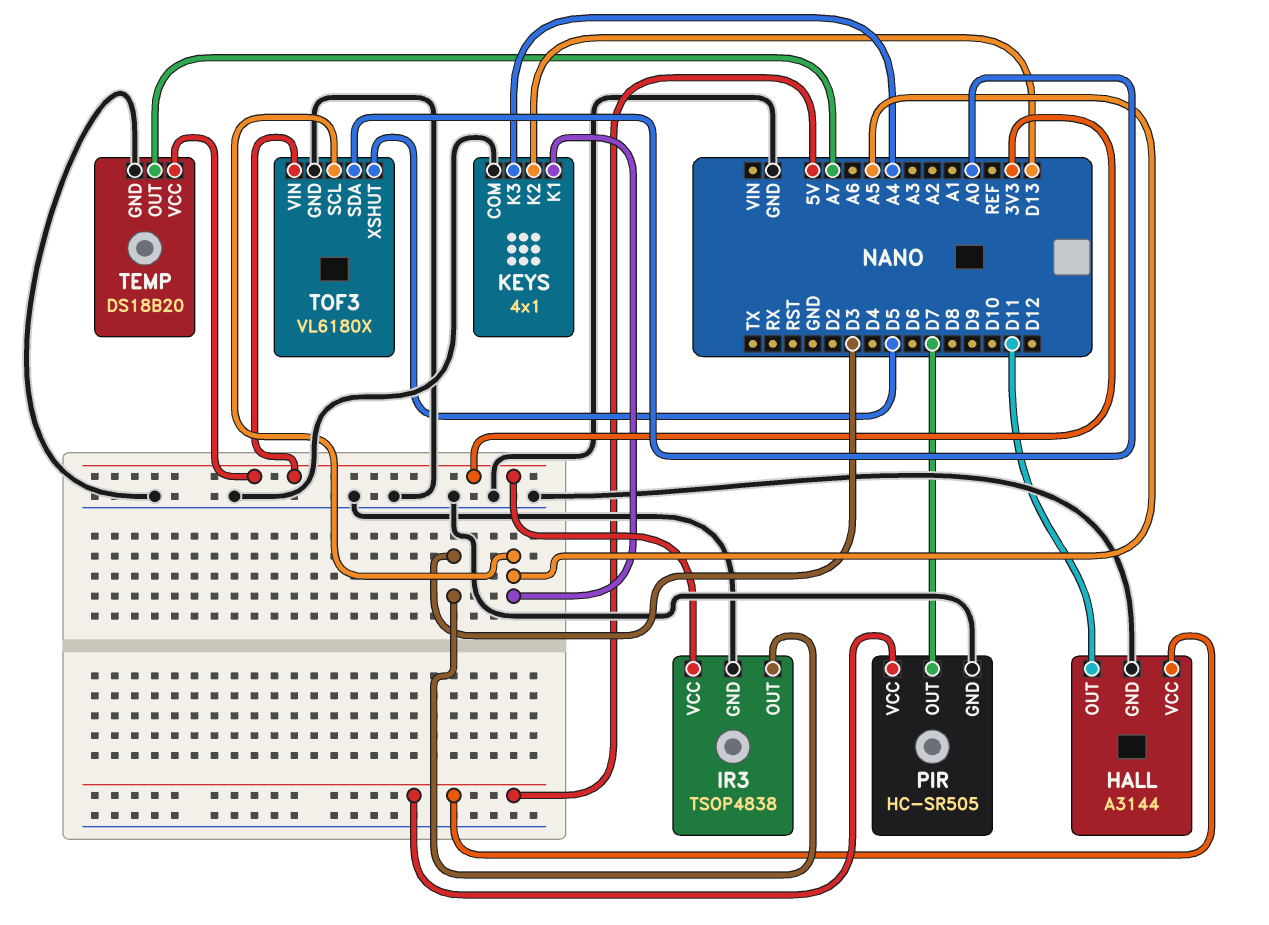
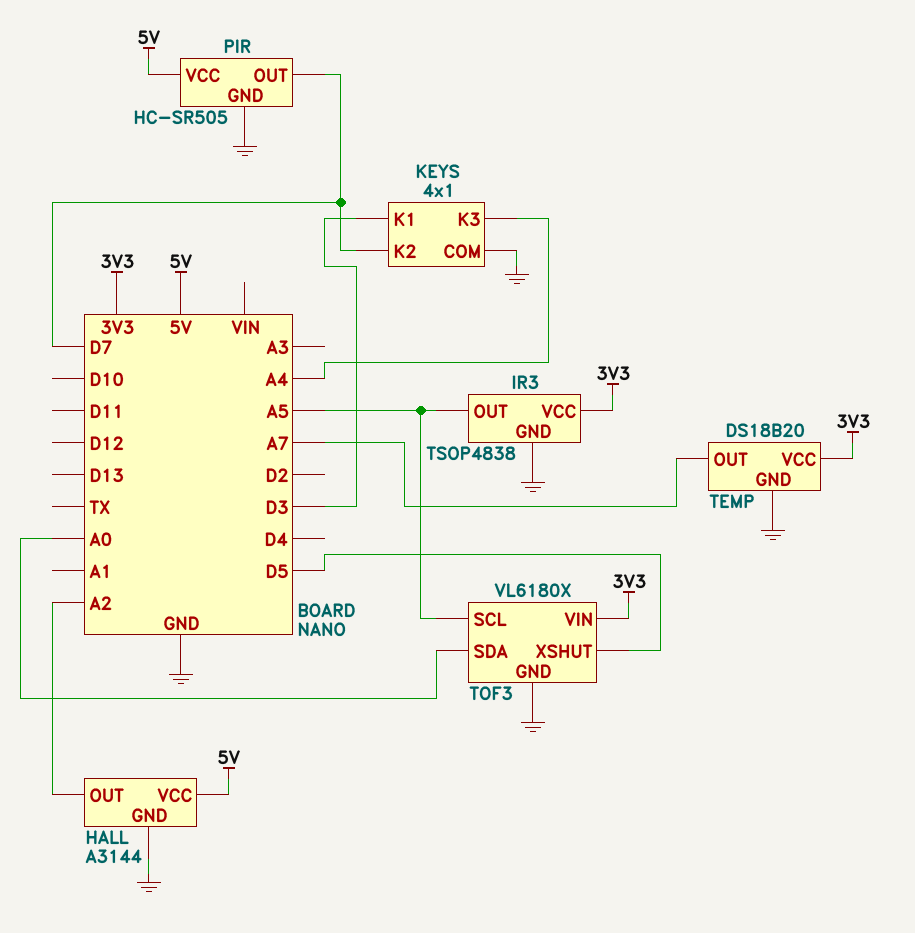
HALL pin OUT: D11 -> A2
IR3 pin OUT: D3 -> A5
KEYS pin K1: A5 -> D3
KEYS pin K2: D13 -> D7

